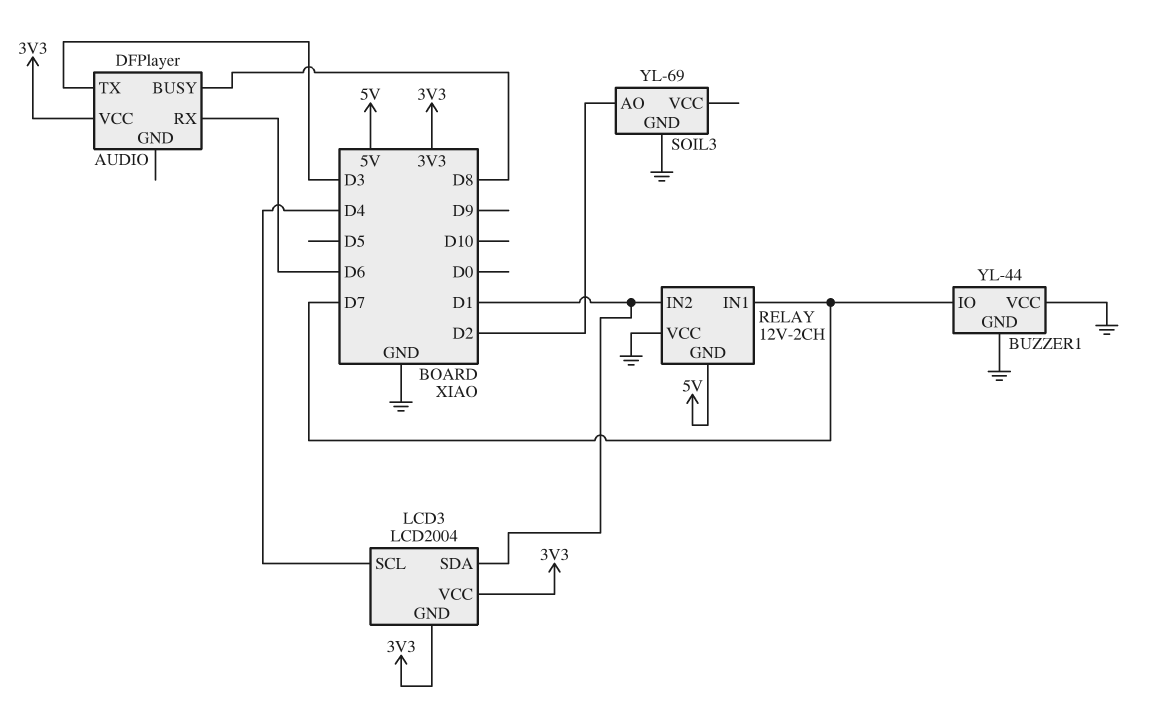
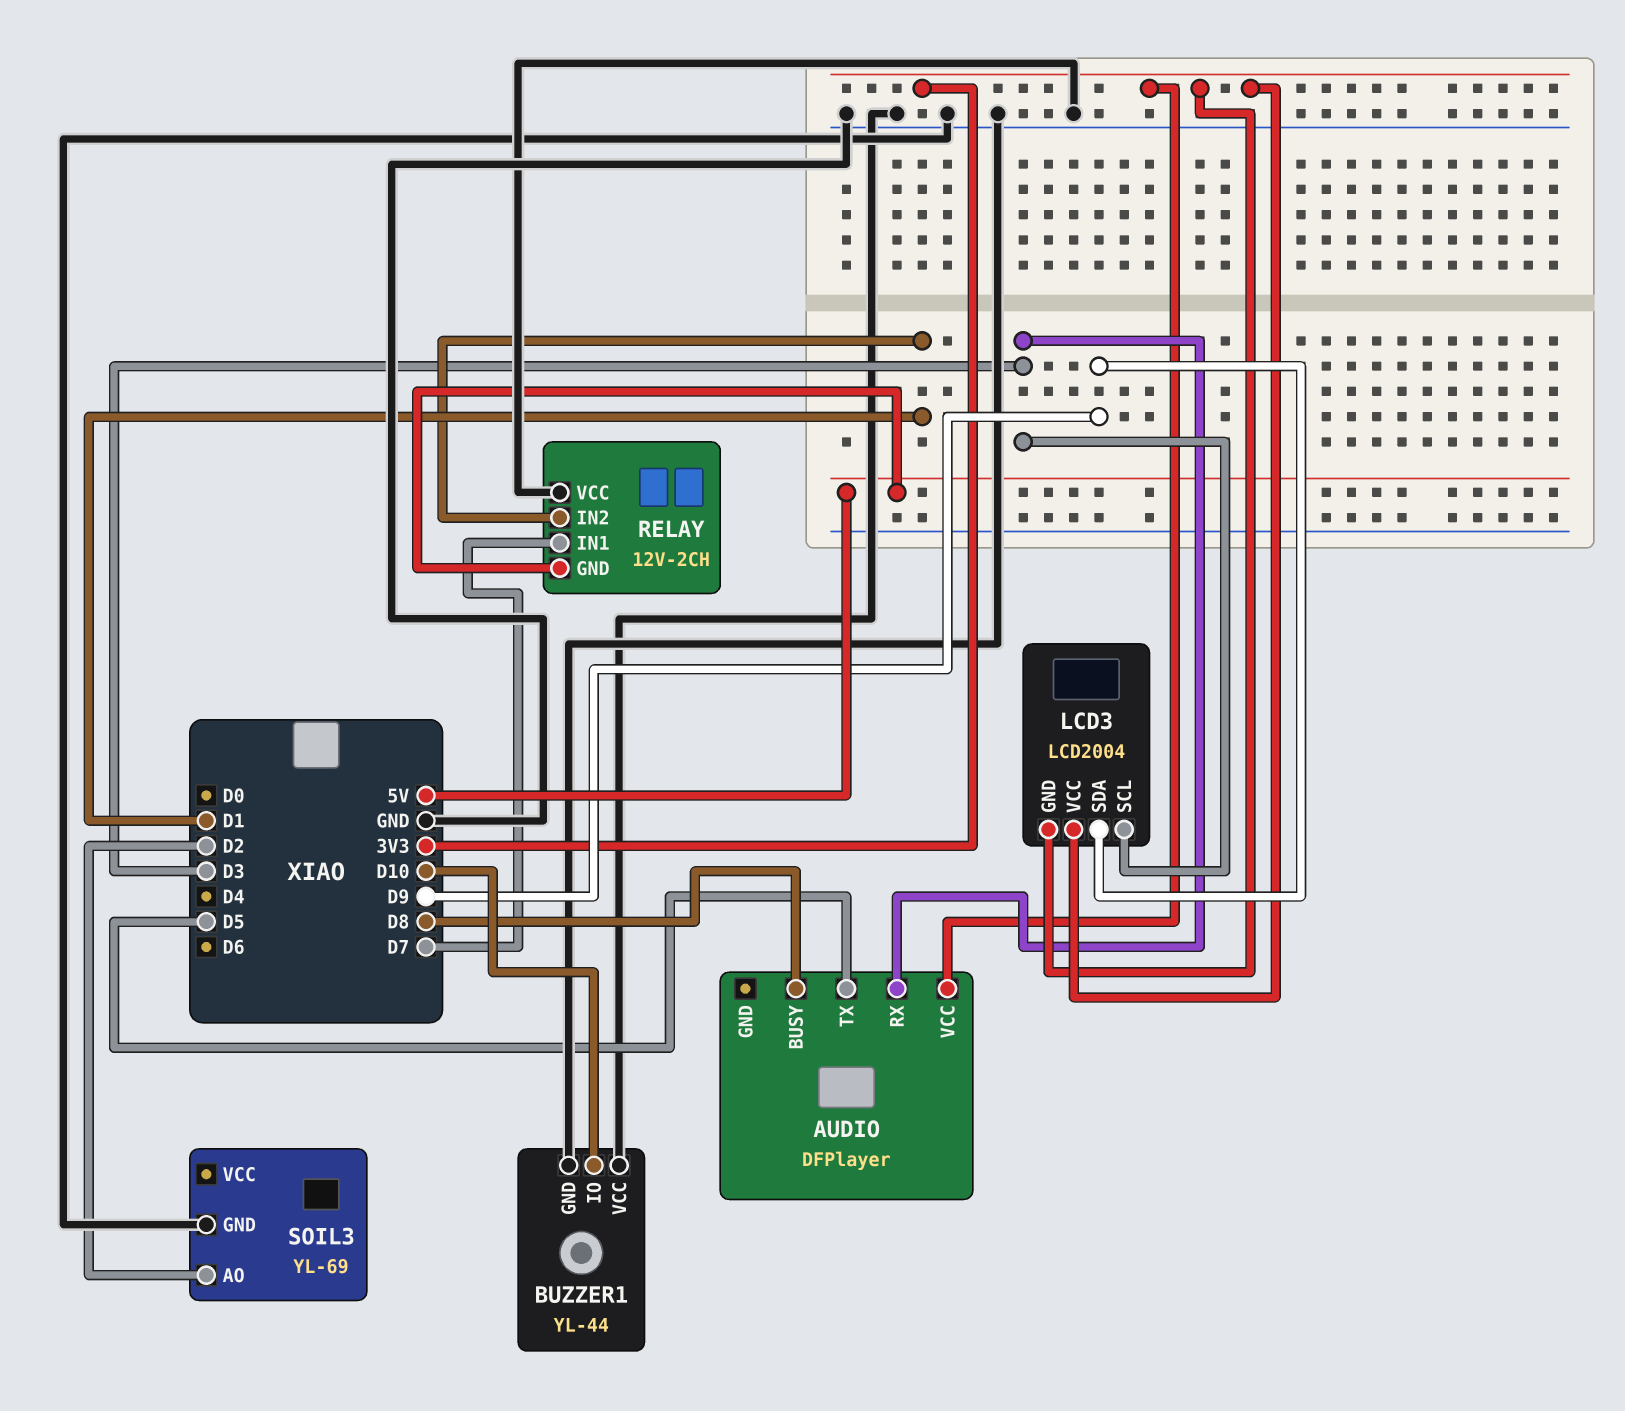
AUDIO pin RX: D6 -> D3
AUDIO pin TX: D3 -> D5
BUZZER1 pin IO: D7 -> D10
LCD3 pin SCL: D4 -> D3
LCD3 pin SDA: D1 -> D9

